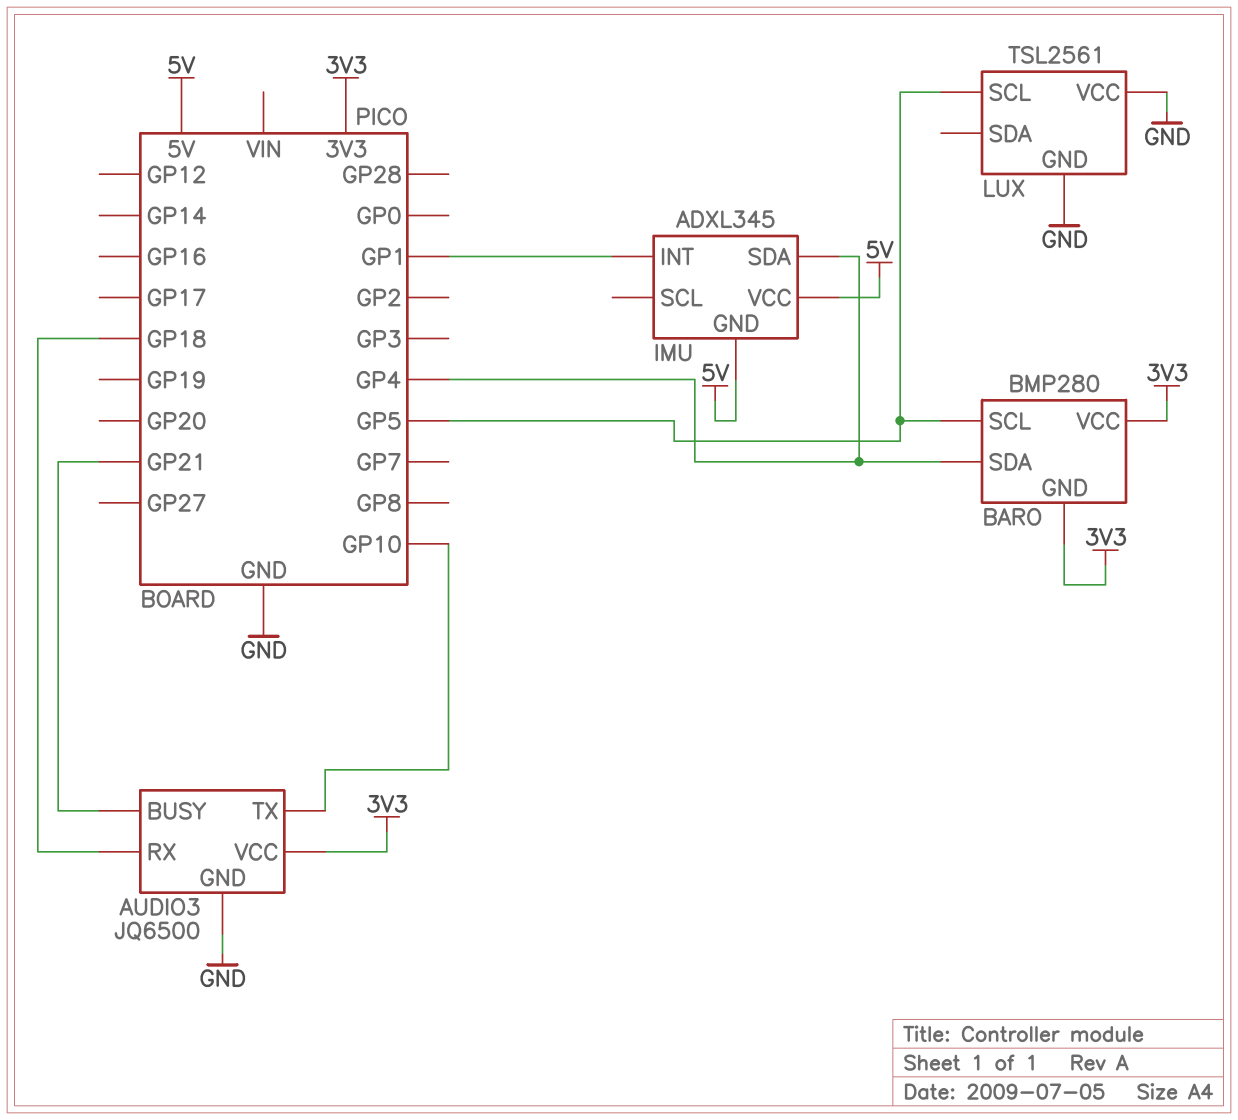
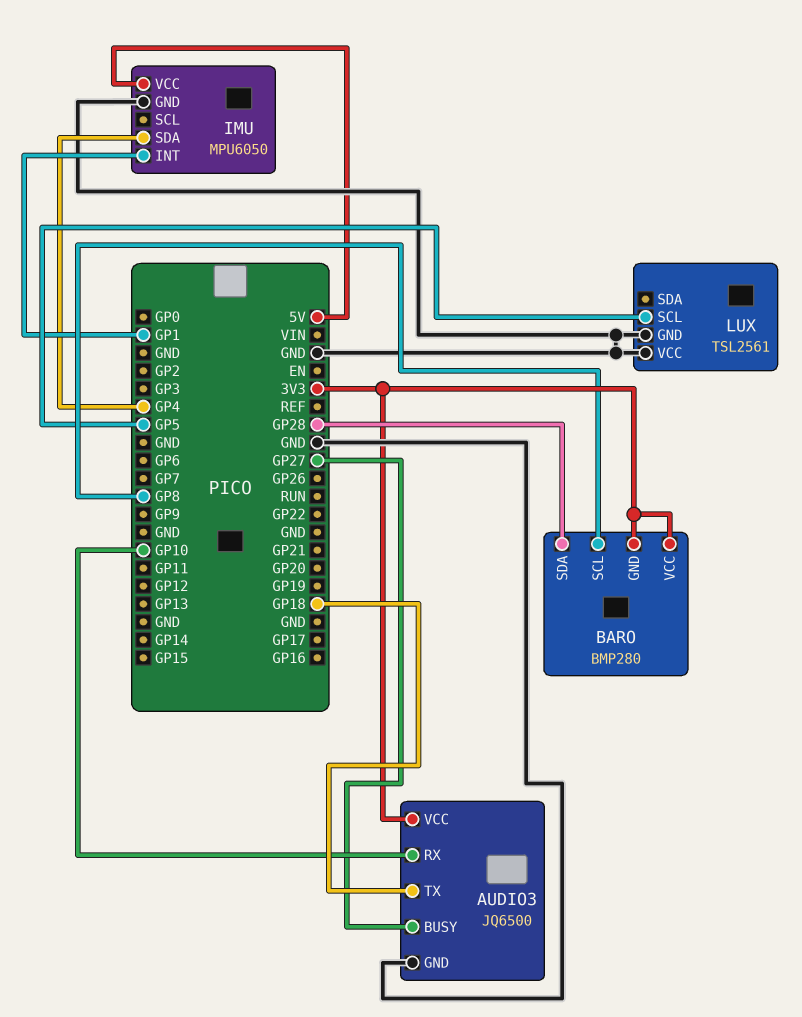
AUDIO3 pin BUSY: GP21 -> GP27
AUDIO3 pin RX: GP18 -> GP10
AUDIO3 pin TX: GP10 -> GP18
BARO pin SCL: GP5 -> GP8
BARO pin SDA: GP4 -> GP28
IMU: ADXL345 -> MPU6050
IMU pin GND: 5V -> GND

